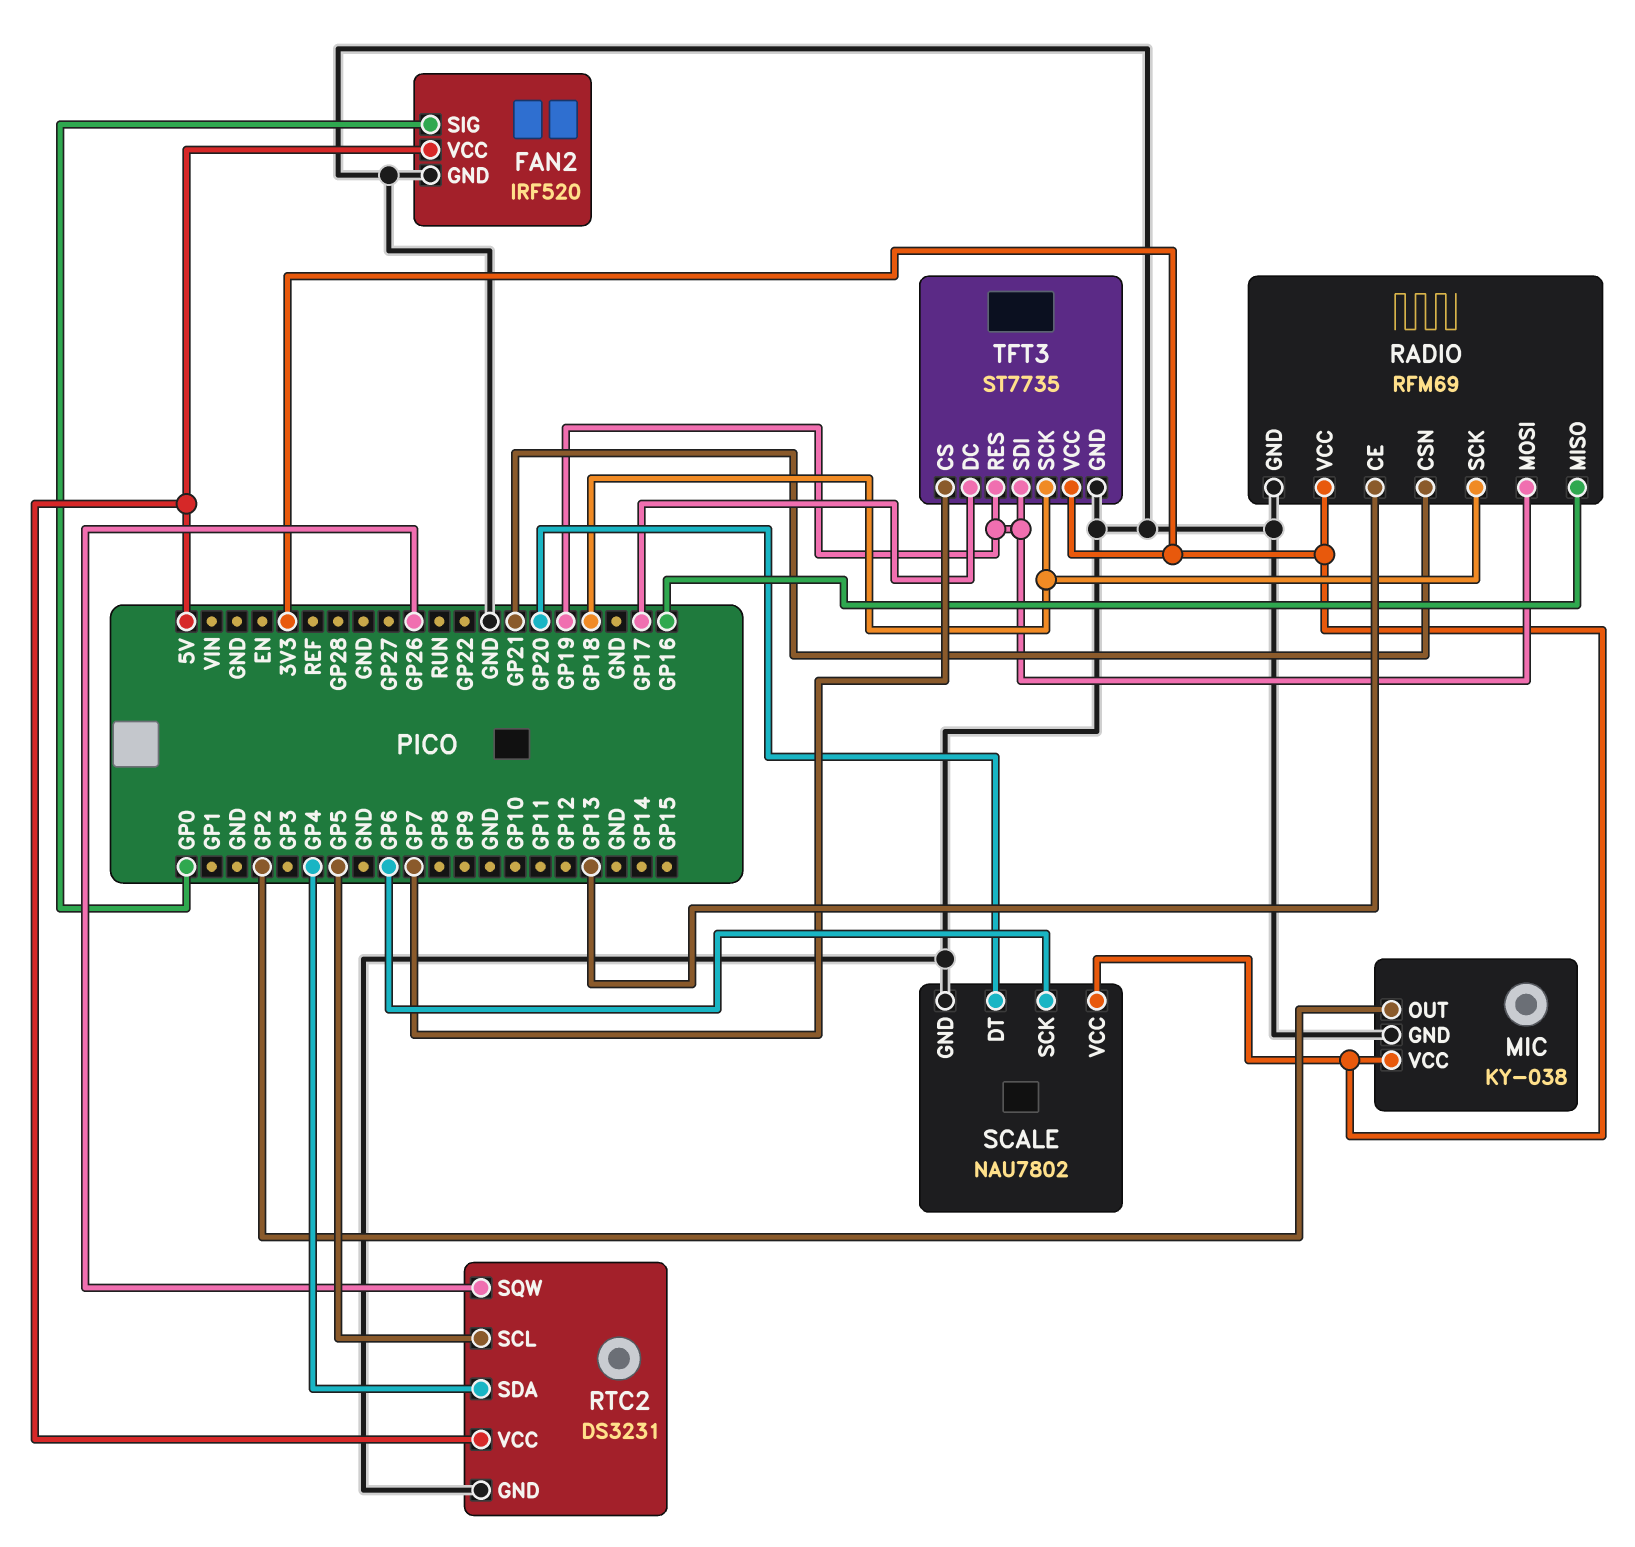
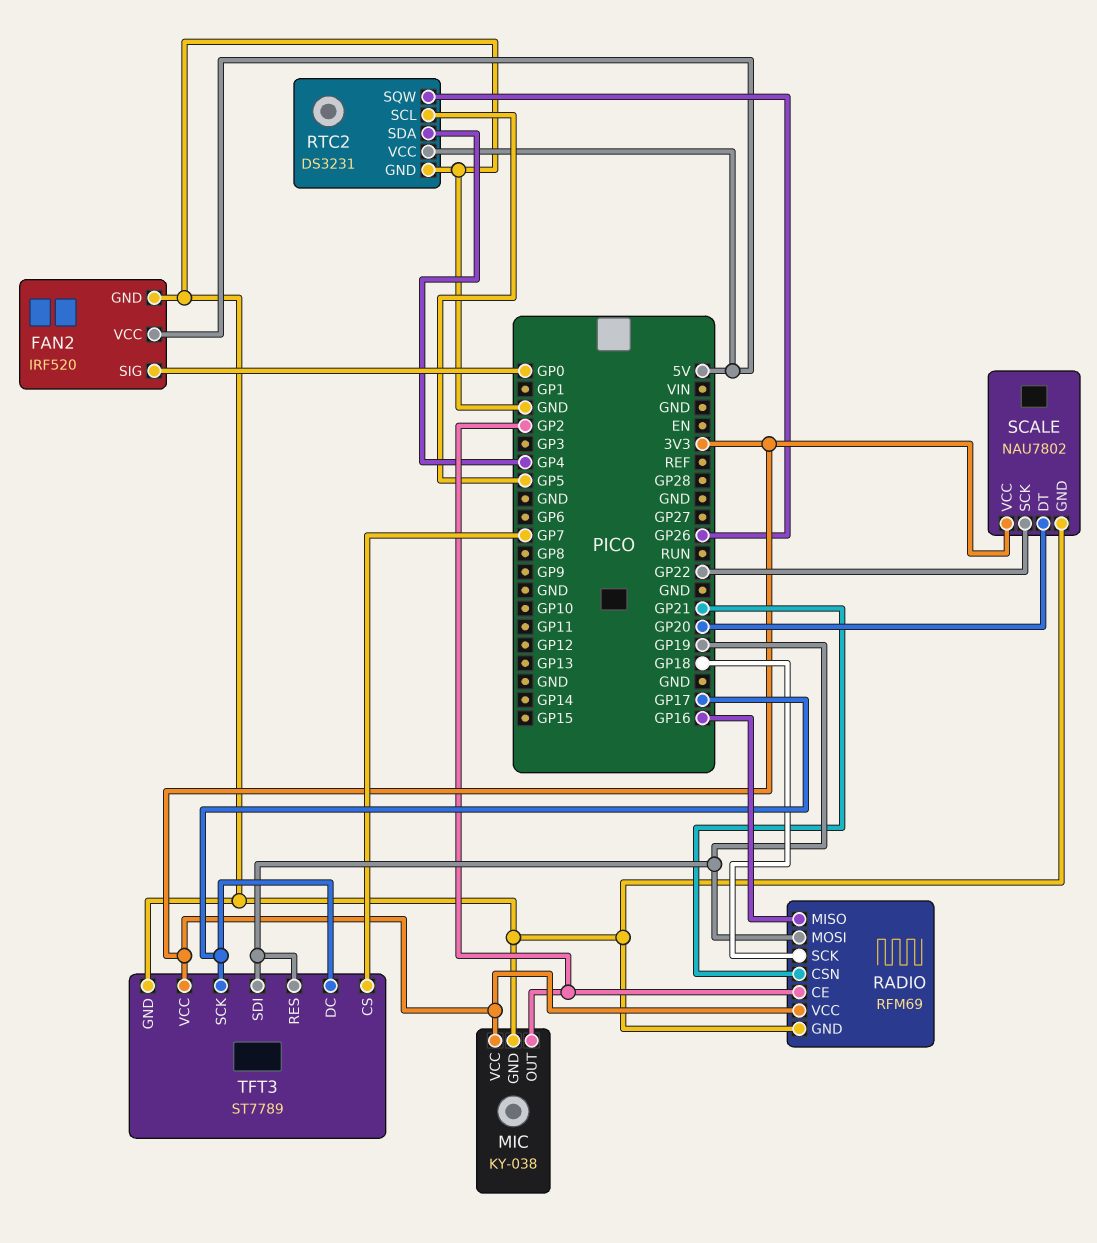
RADIO pin CE: GP13 -> GP2
SCALE pin SCK: GP6 -> GP22
TFT3: ST7735 -> ST7789
TFT3 pin SCK: GP18 -> GP17

